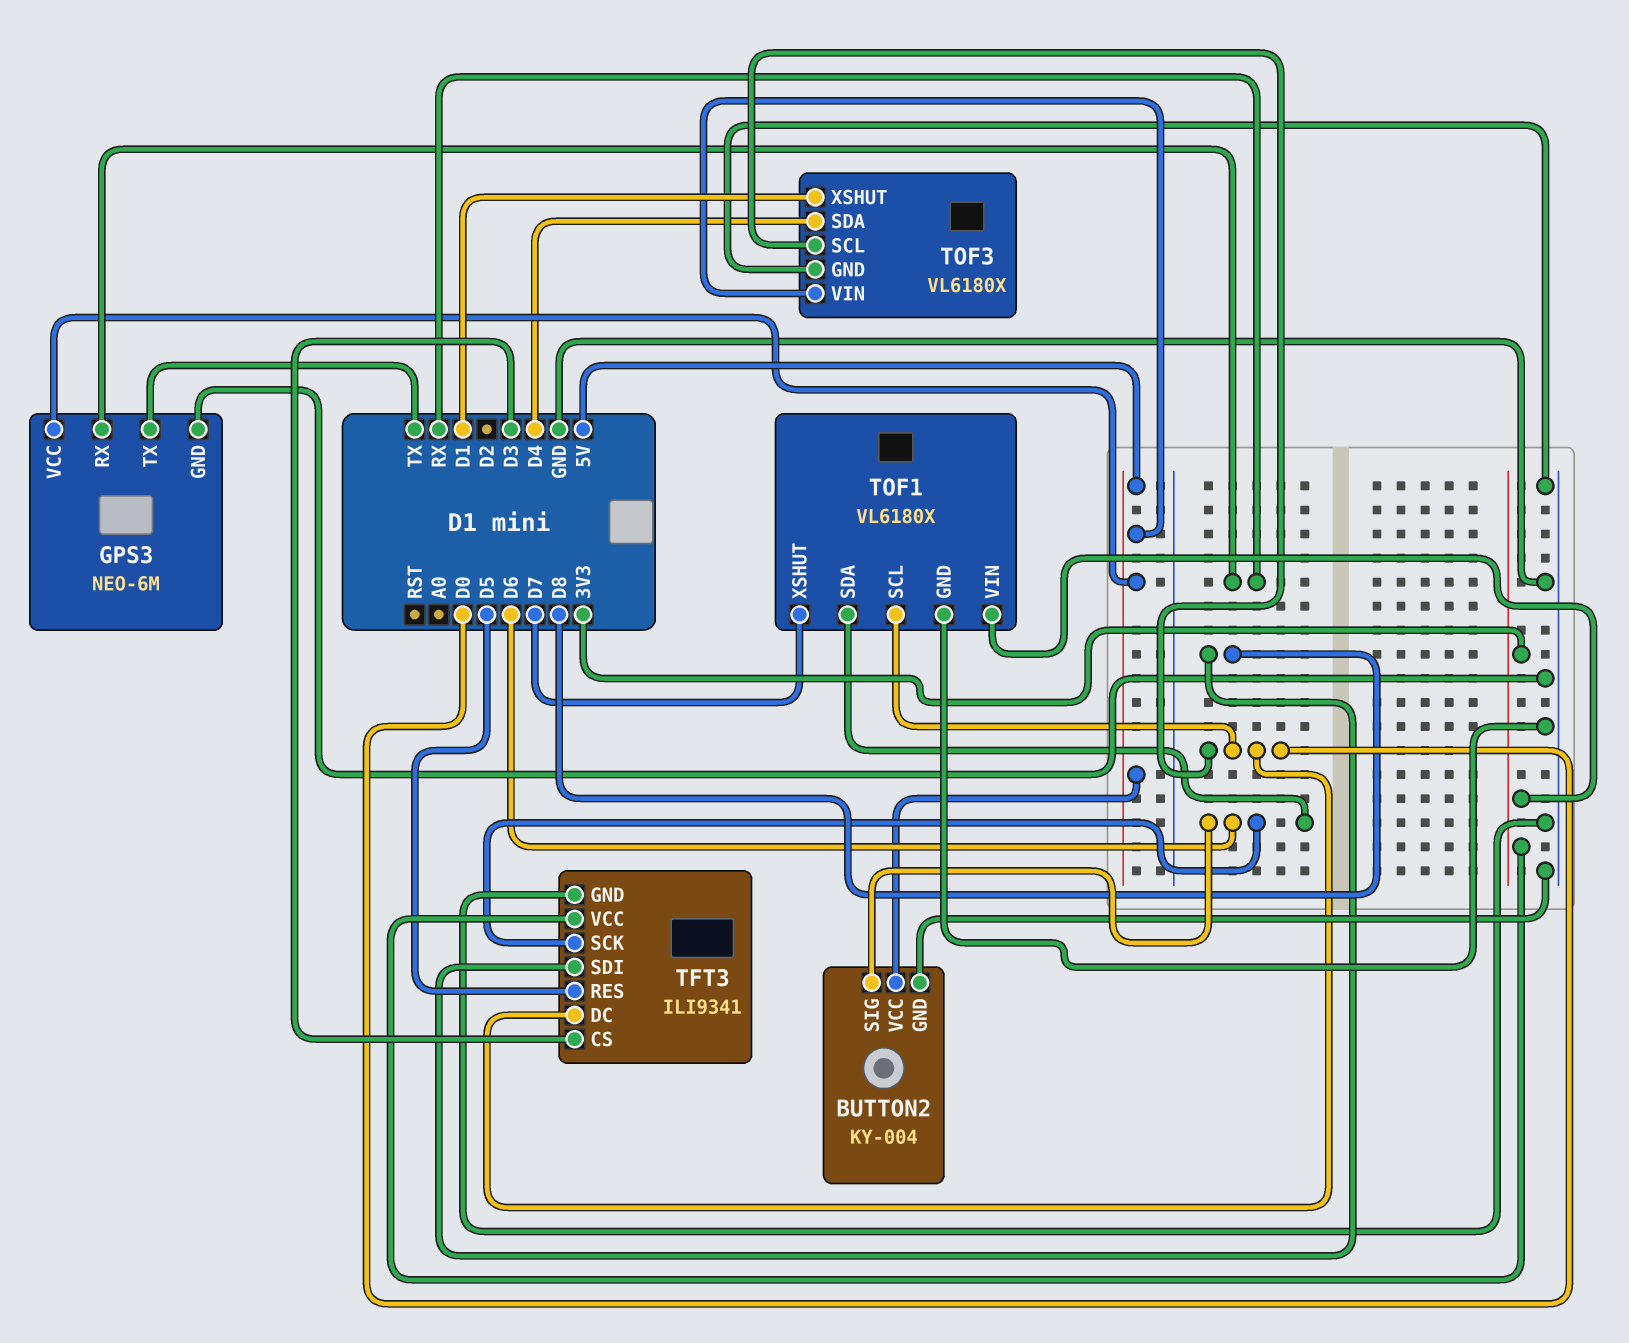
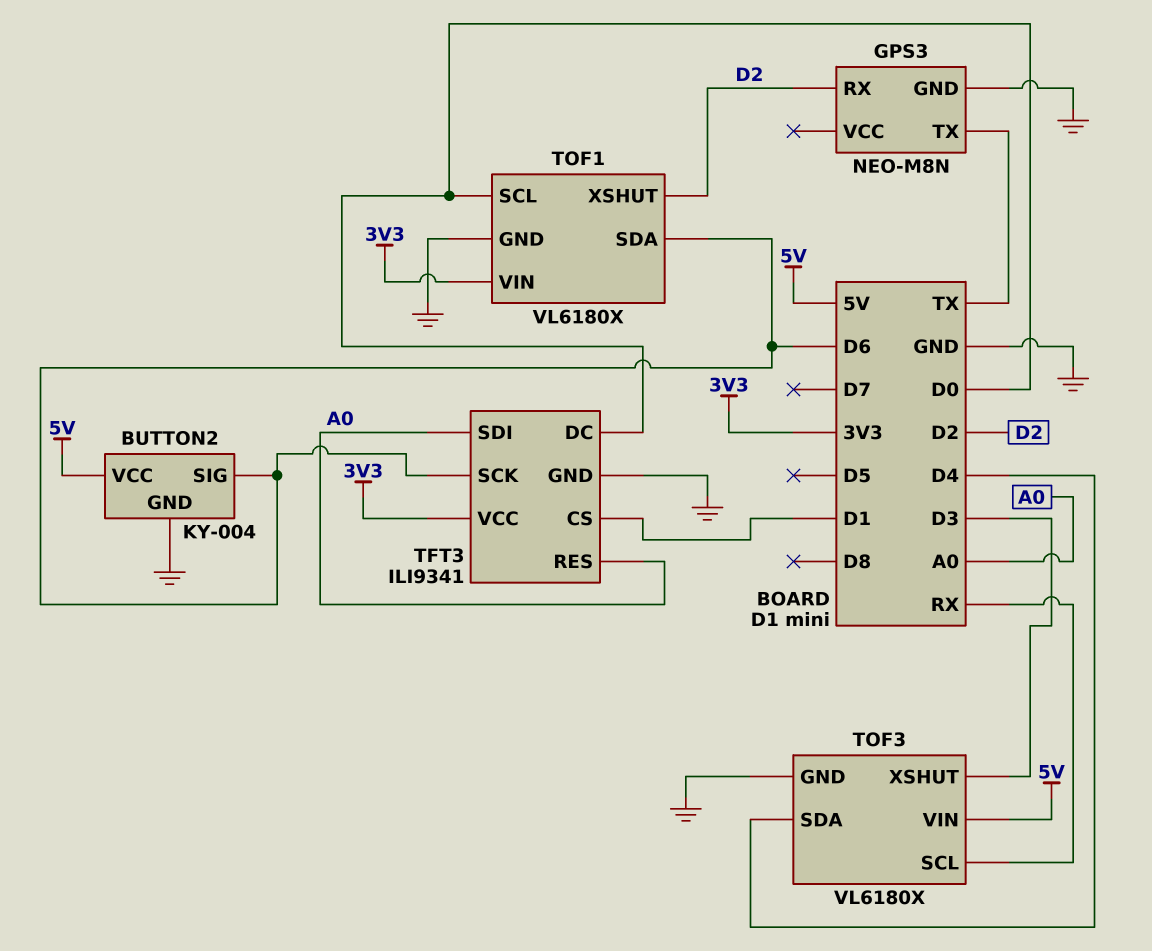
GPS3: NEO-6M -> NEO-M8N
GPS3 pin RX: RX -> D2
GPS3 pin VCC: 5V -> none
TFT3 pin CS: D3 -> D1
TFT3 pin RES: D5 -> A0
TFT3 pin SDI: D8 -> A0
TOF1 pin XSHUT: D7 -> D2
TOF3 pin SCL: D0 -> RX
TOF3 pin XSHUT: D1 -> D3

